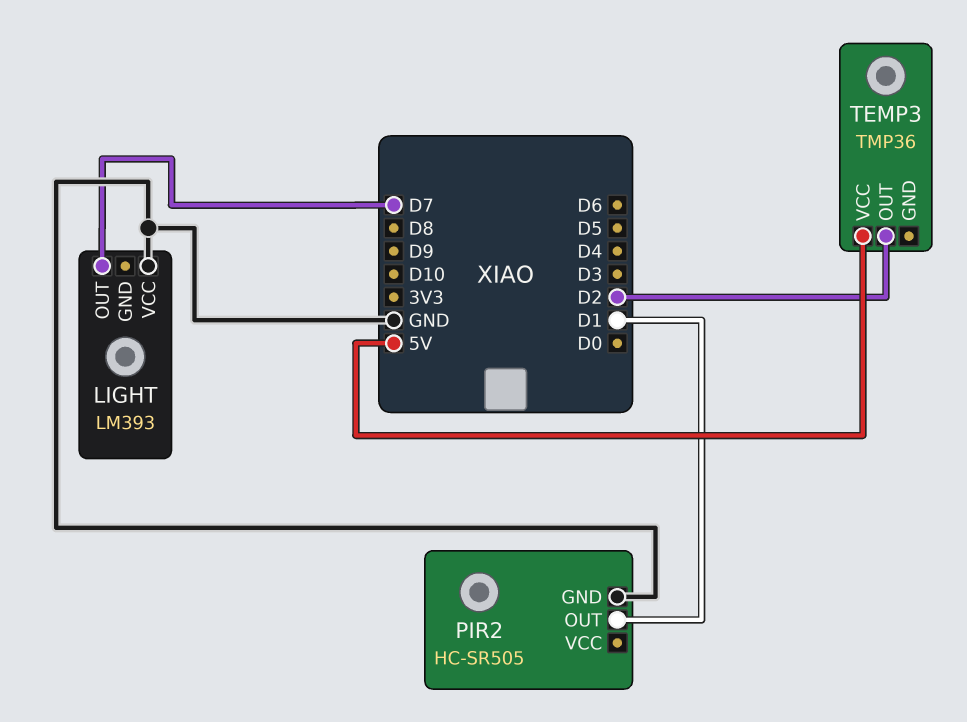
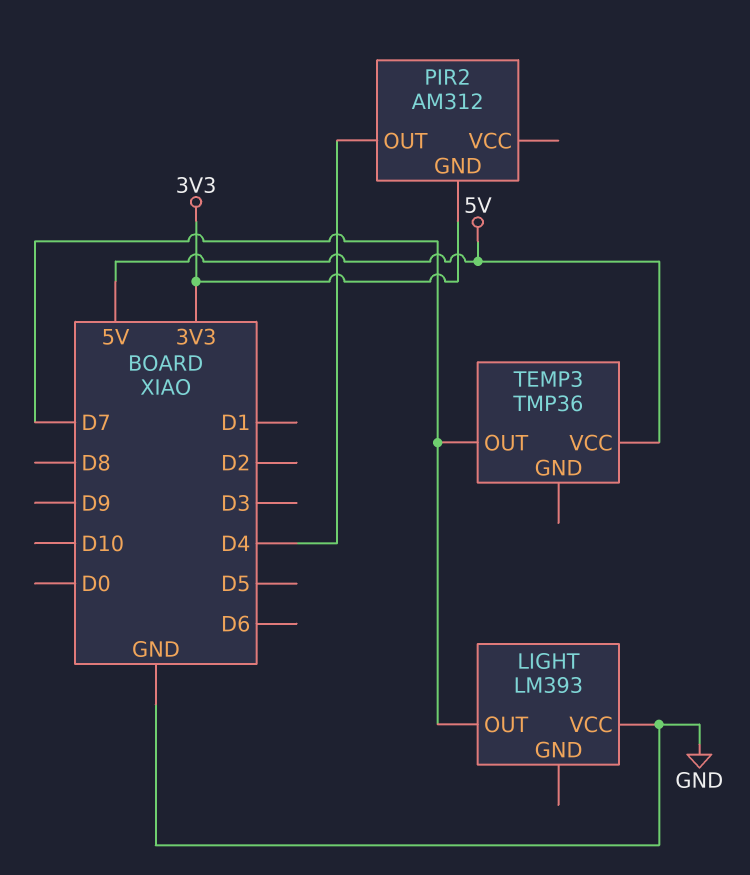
PIR2: HC-SR505 -> AM312
PIR2 pin GND: GND -> 3V3
PIR2 pin OUT: D1 -> D4
TEMP3 pin OUT: D2 -> D7

